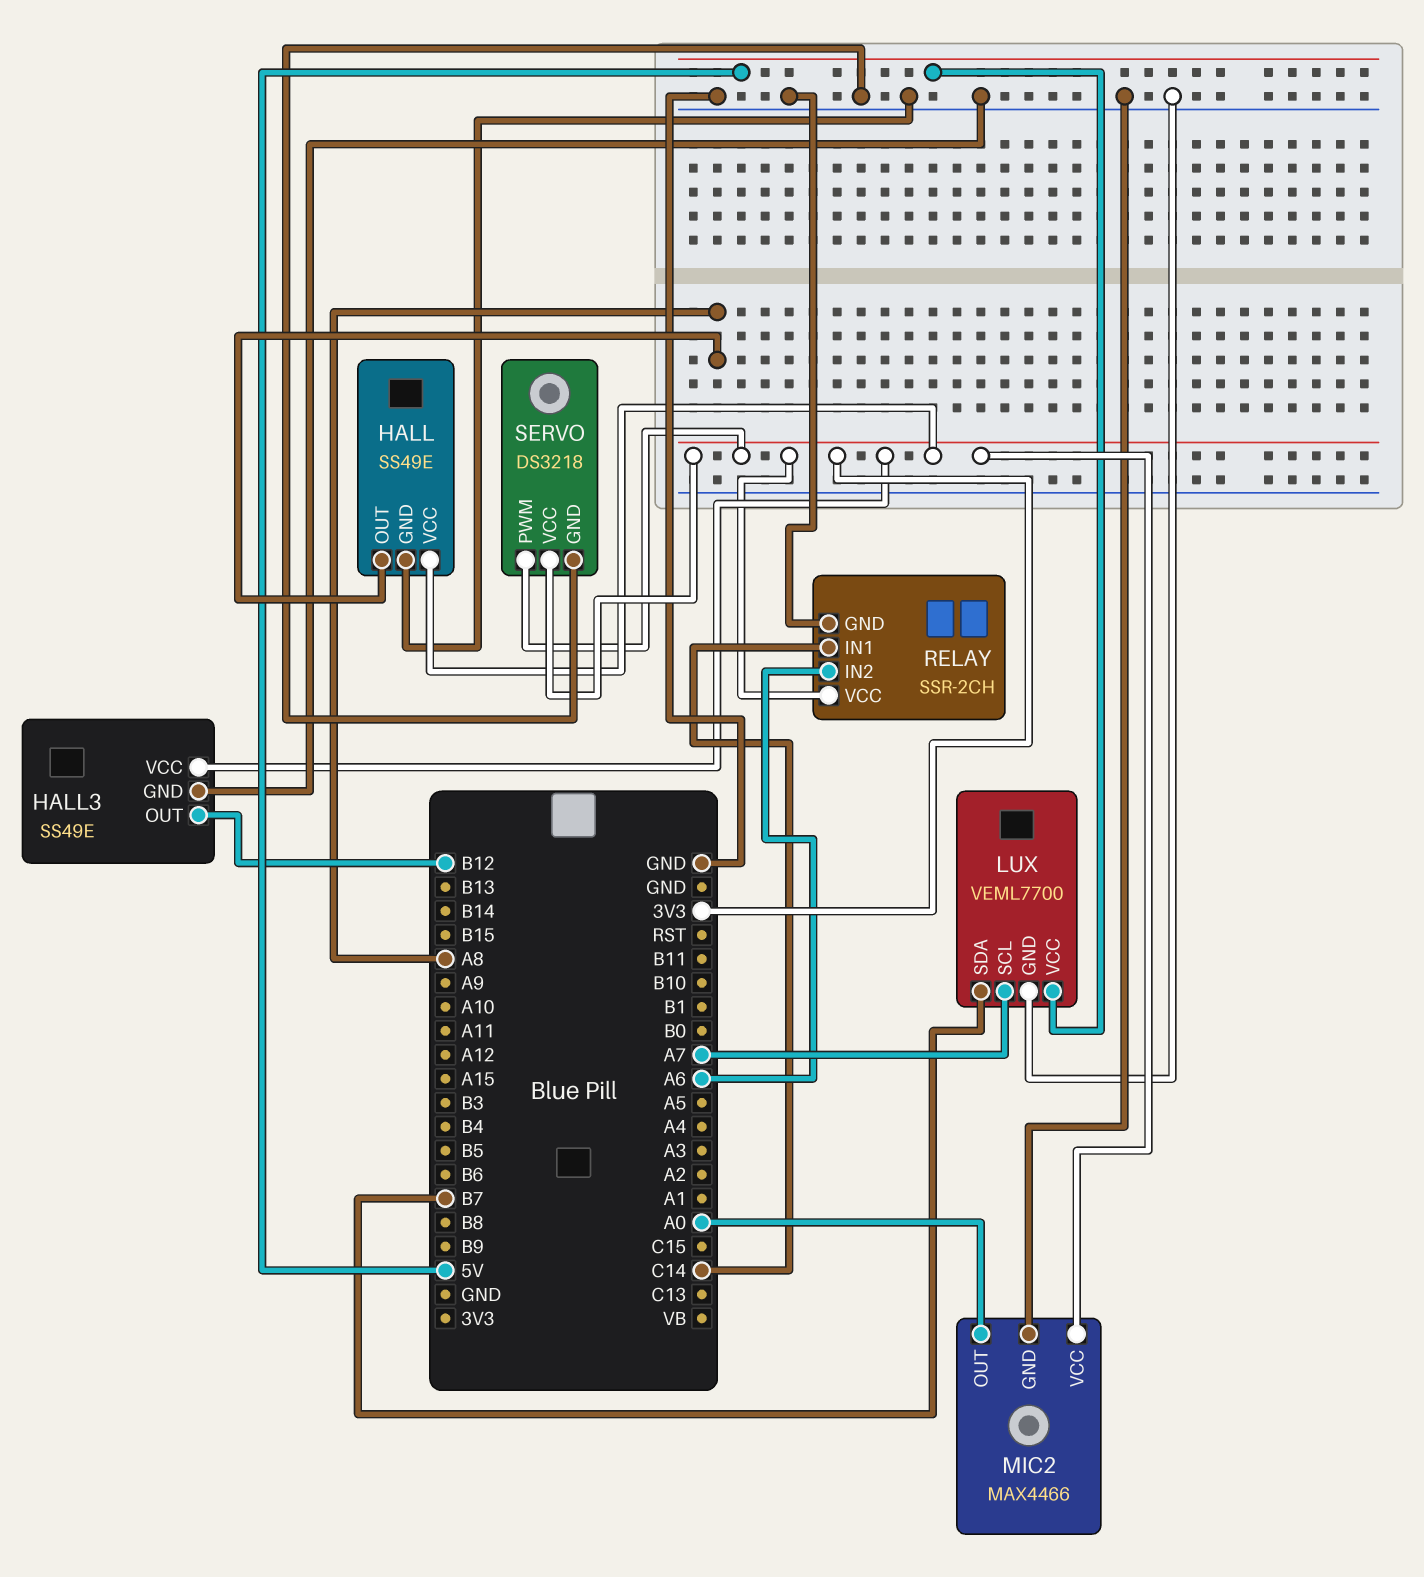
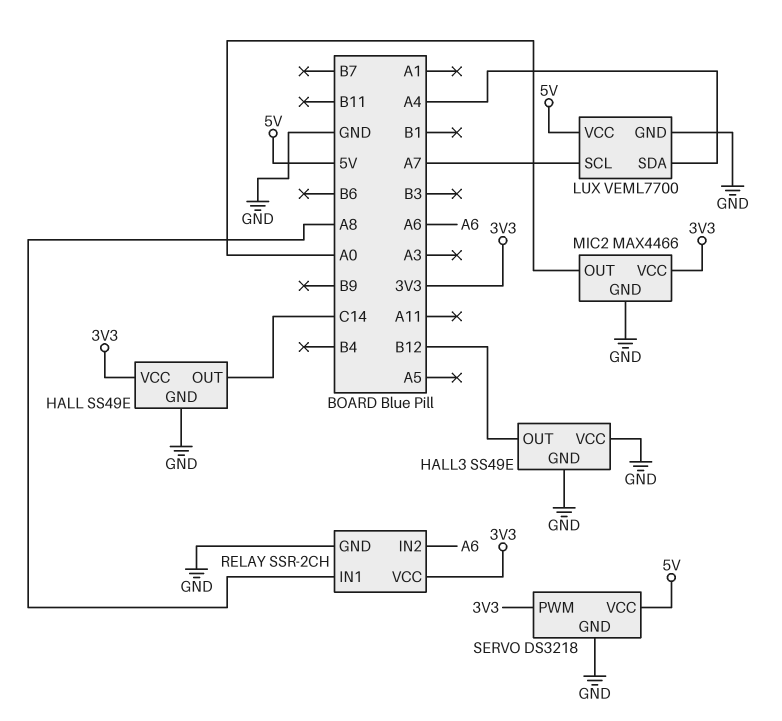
HALL pin OUT: A8 -> C14
HALL3 pin VCC: 3V3 -> GND
LUX pin SDA: B7 -> A4
RELAY pin IN1: C14 -> A8
SERVO pin VCC: 3V3 -> 5V

